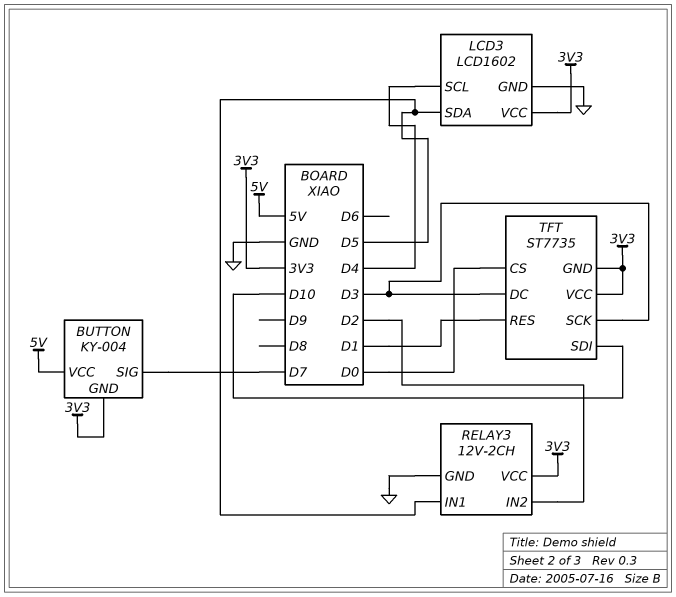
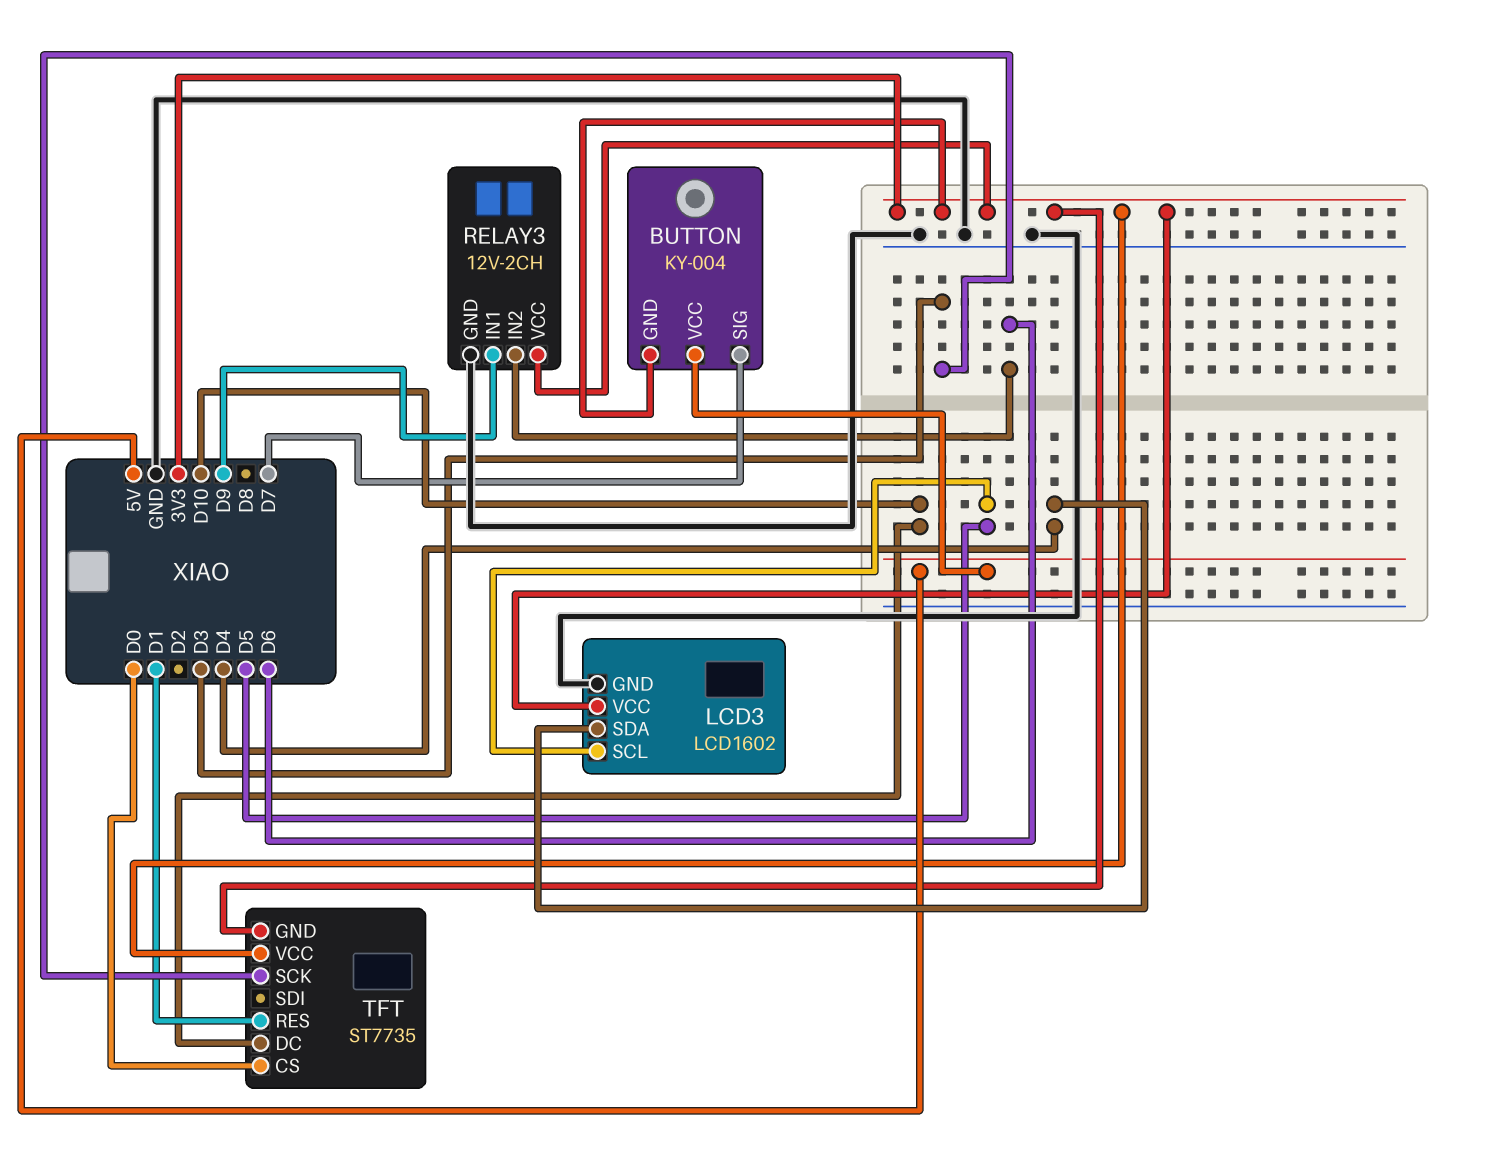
LCD3 pin SCL: D4 -> D5
LCD3 pin SDA: D5 -> D4
RELAY3 pin IN1: D5 -> D9
RELAY3 pin IN2: D2 -> D6
TFT pin DC: D3 -> D10
TFT pin SDI: D10 -> none

